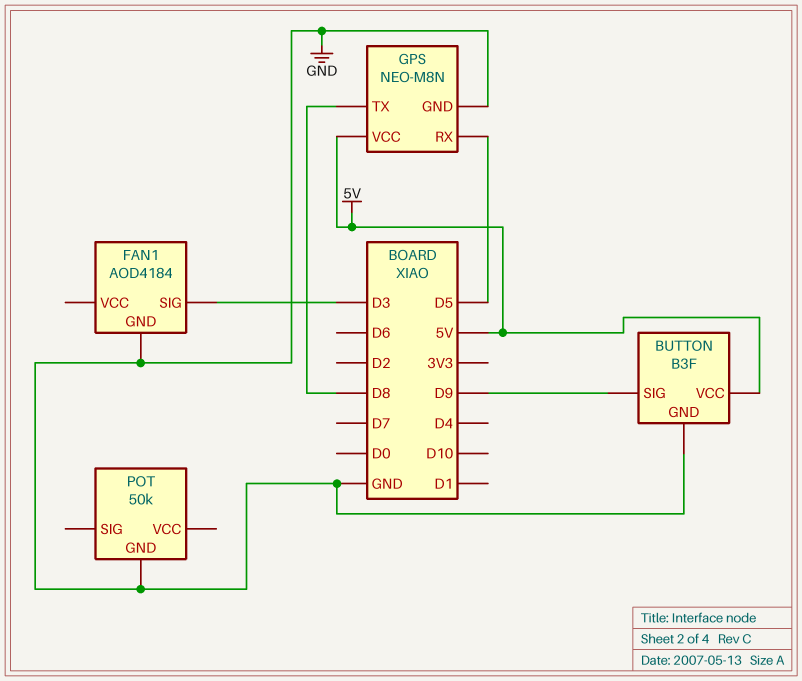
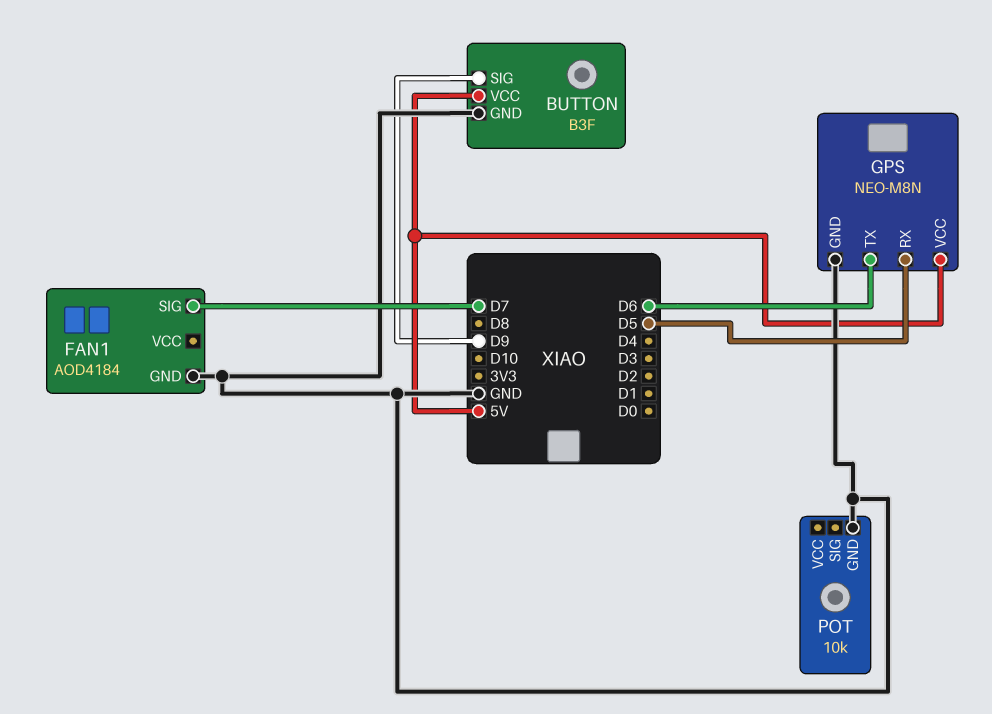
FAN1 pin SIG: D3 -> D7
GPS pin TX: D8 -> D6
POT: 50k -> 10k

